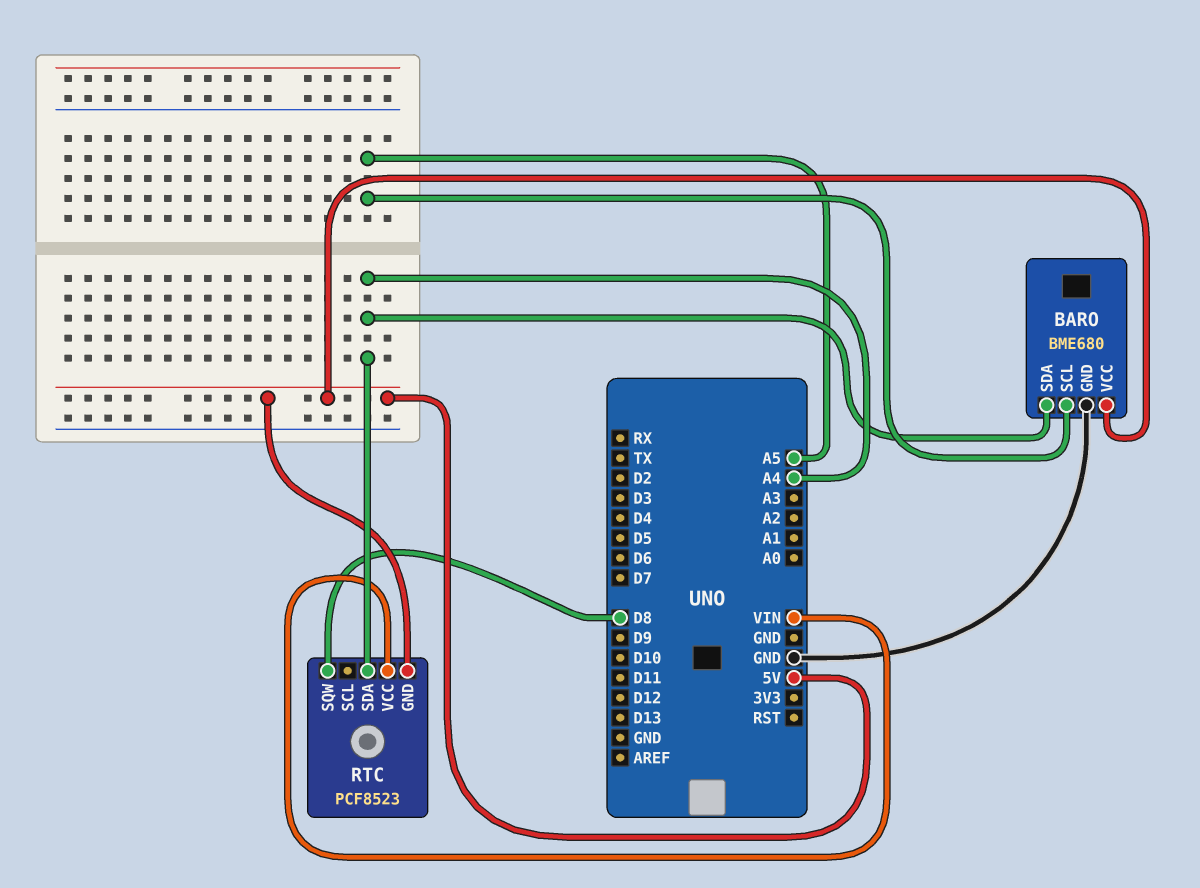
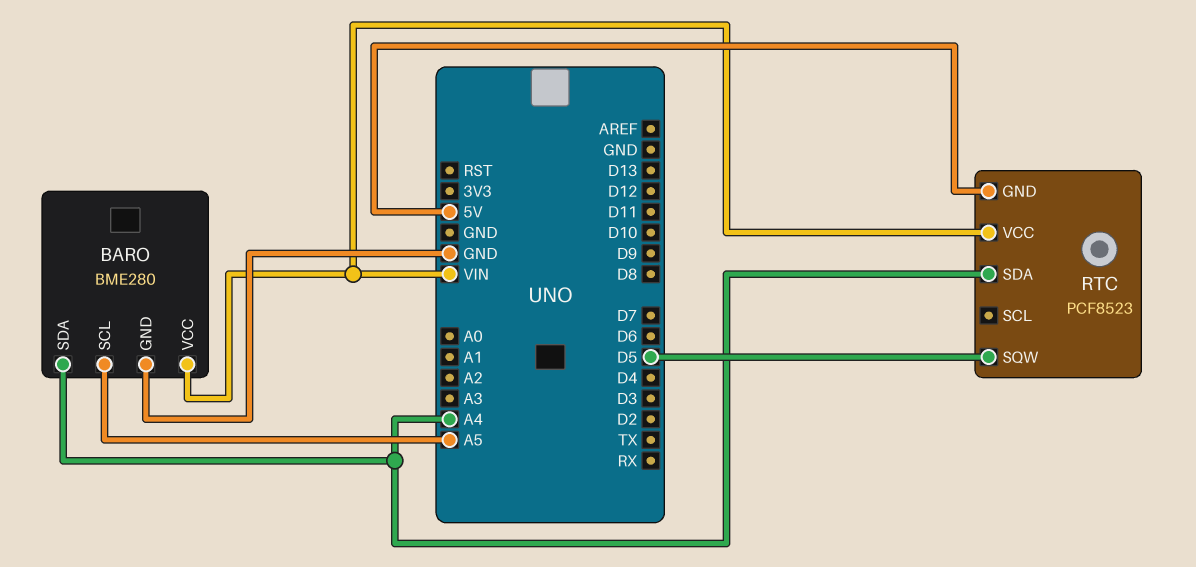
BARO: BME680 -> BME280
BARO pin VCC: 5V -> VIN
RTC pin SQW: D8 -> D5

